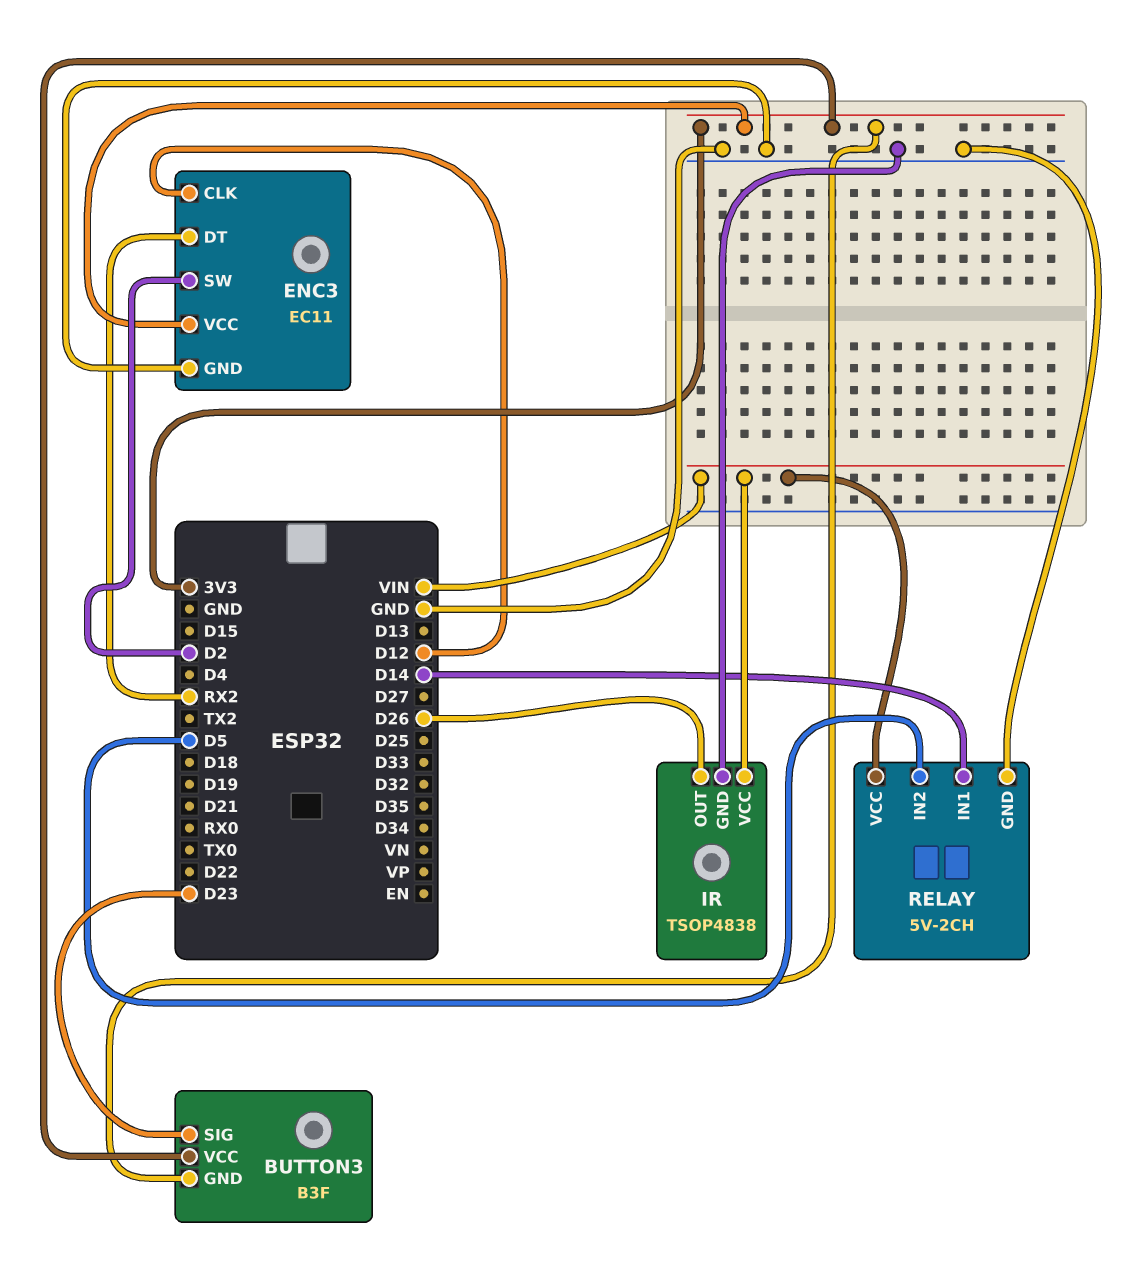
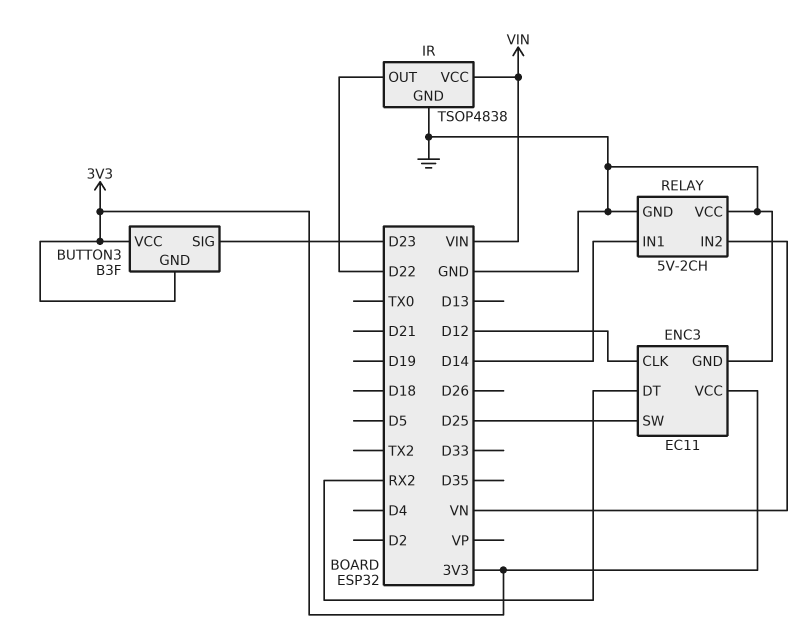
ENC3 pin SW: D2 -> D25
IR pin OUT: D26 -> D22
RELAY pin IN2: D5 -> VN
RELAY pin VCC: VIN -> GND

